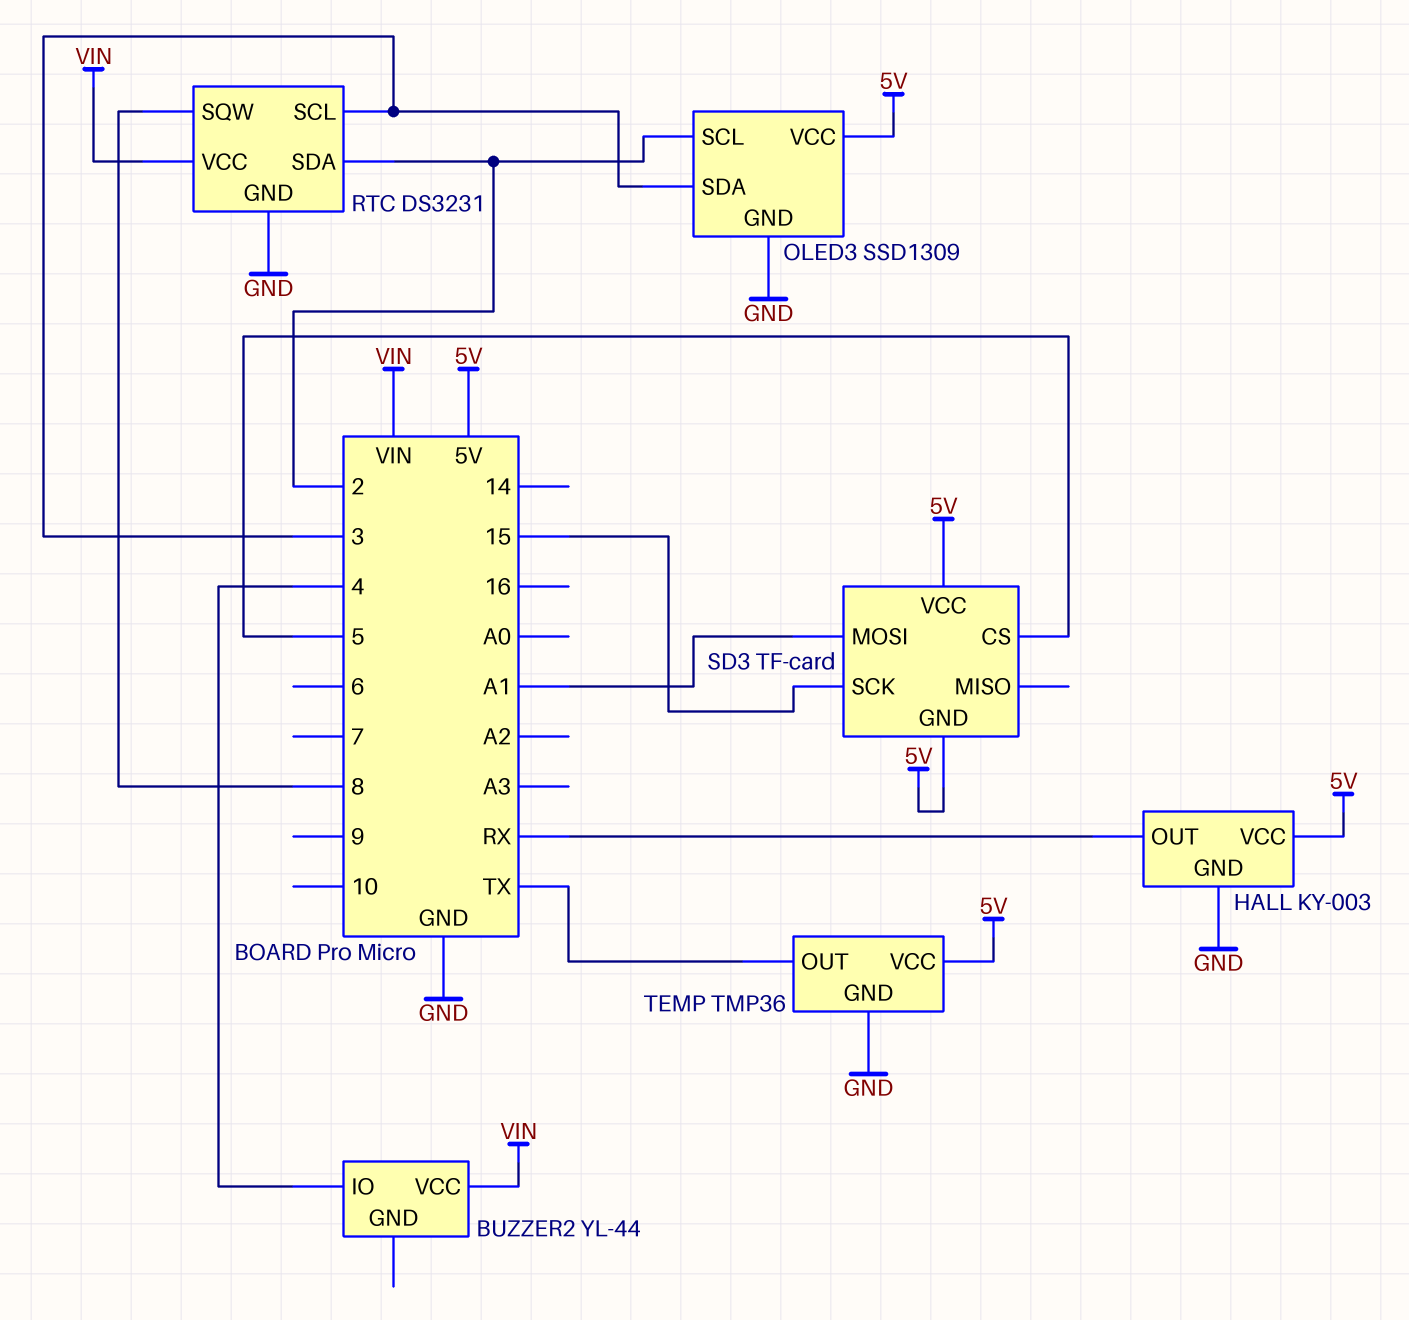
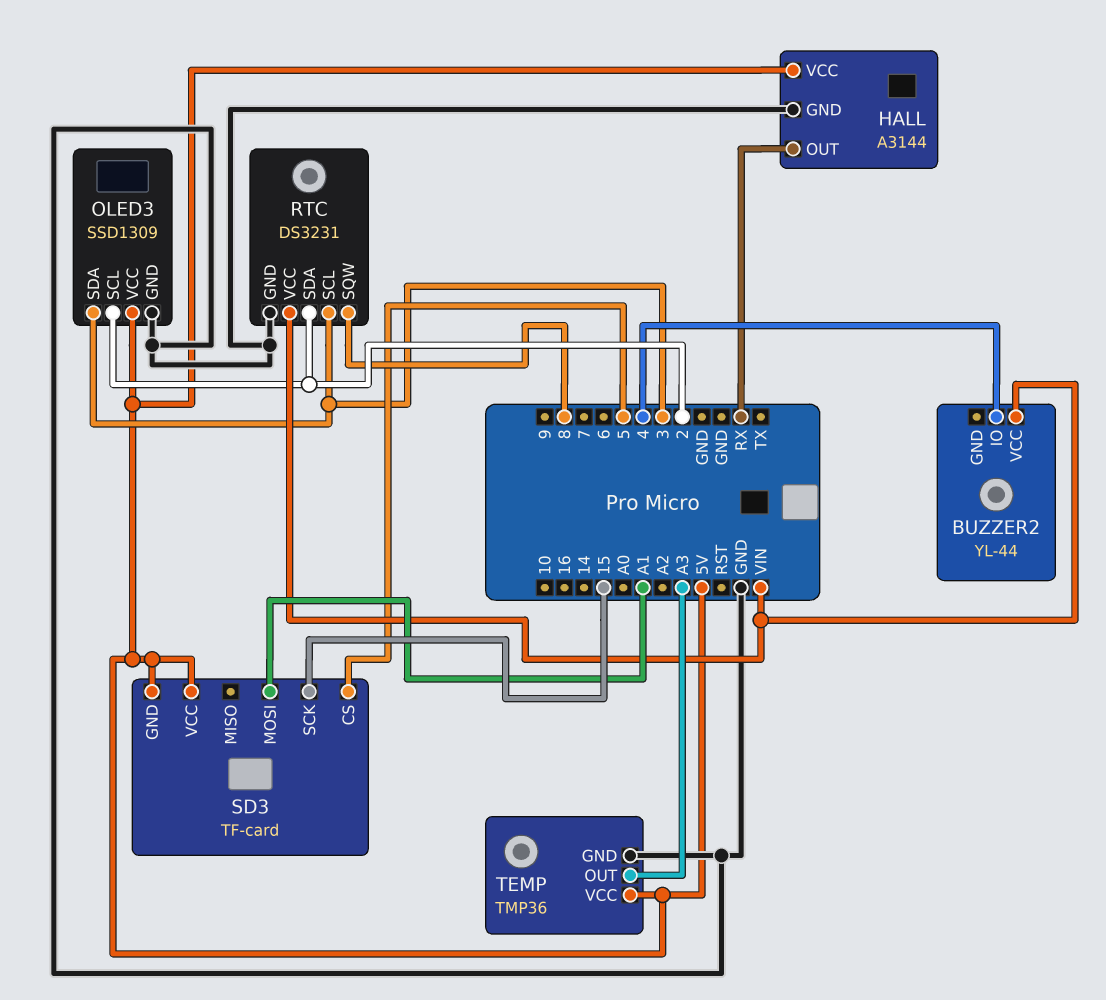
HALL: KY-003 -> A3144
TEMP pin OUT: TX -> A3

